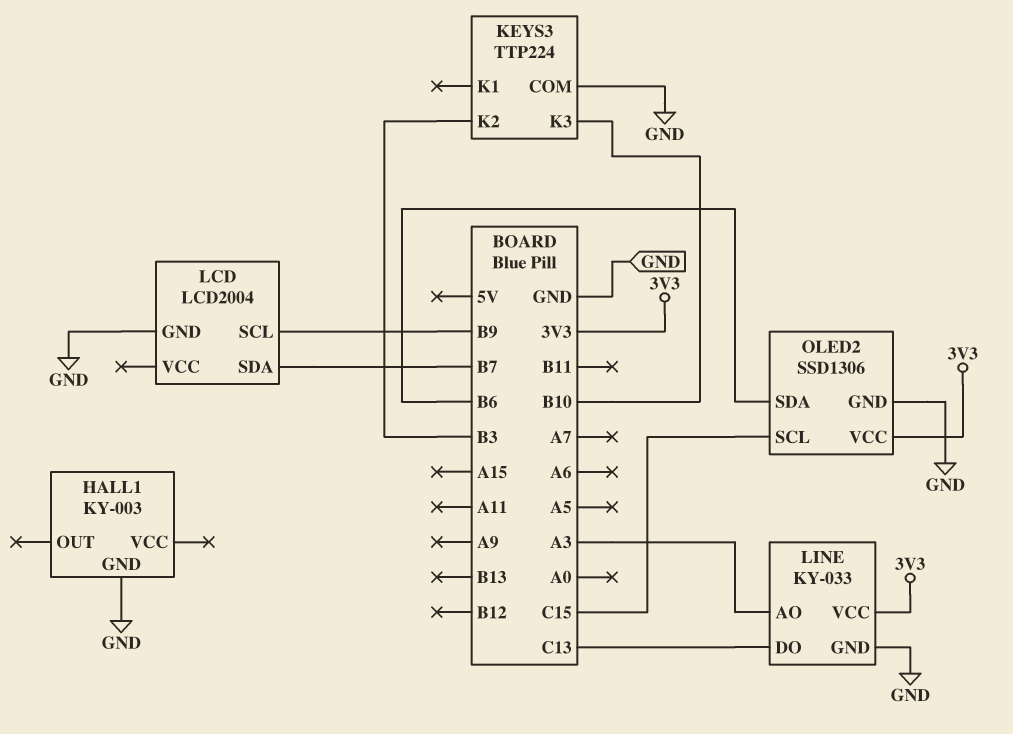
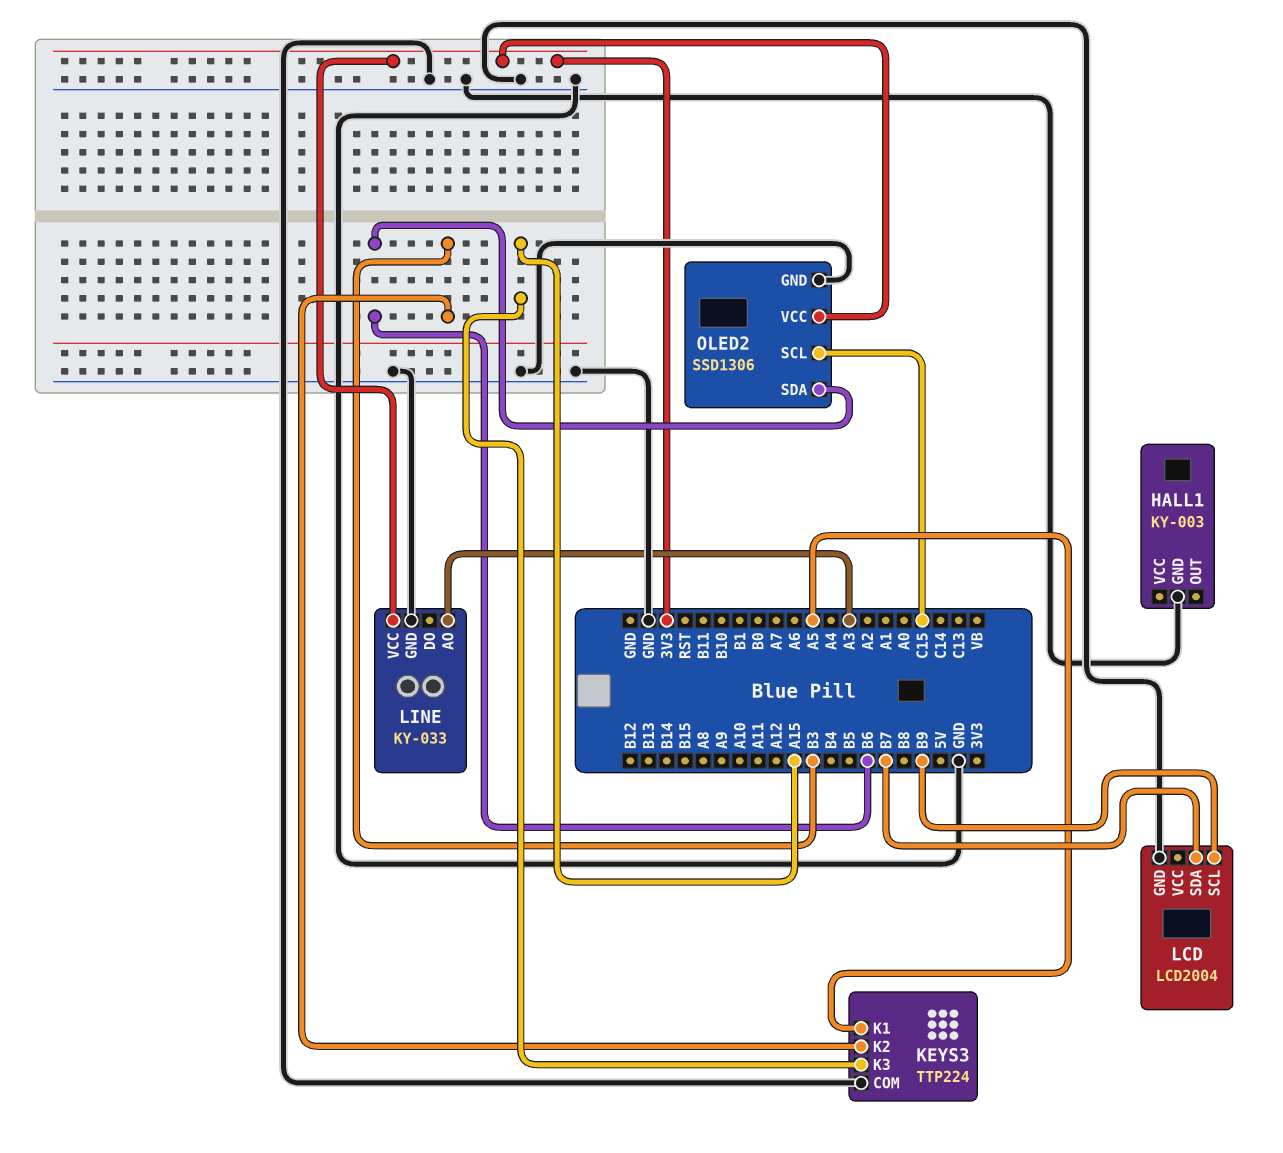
KEYS3 pin K1: none -> A5
KEYS3 pin K3: B10 -> A15
LINE pin DO: C13 -> none

